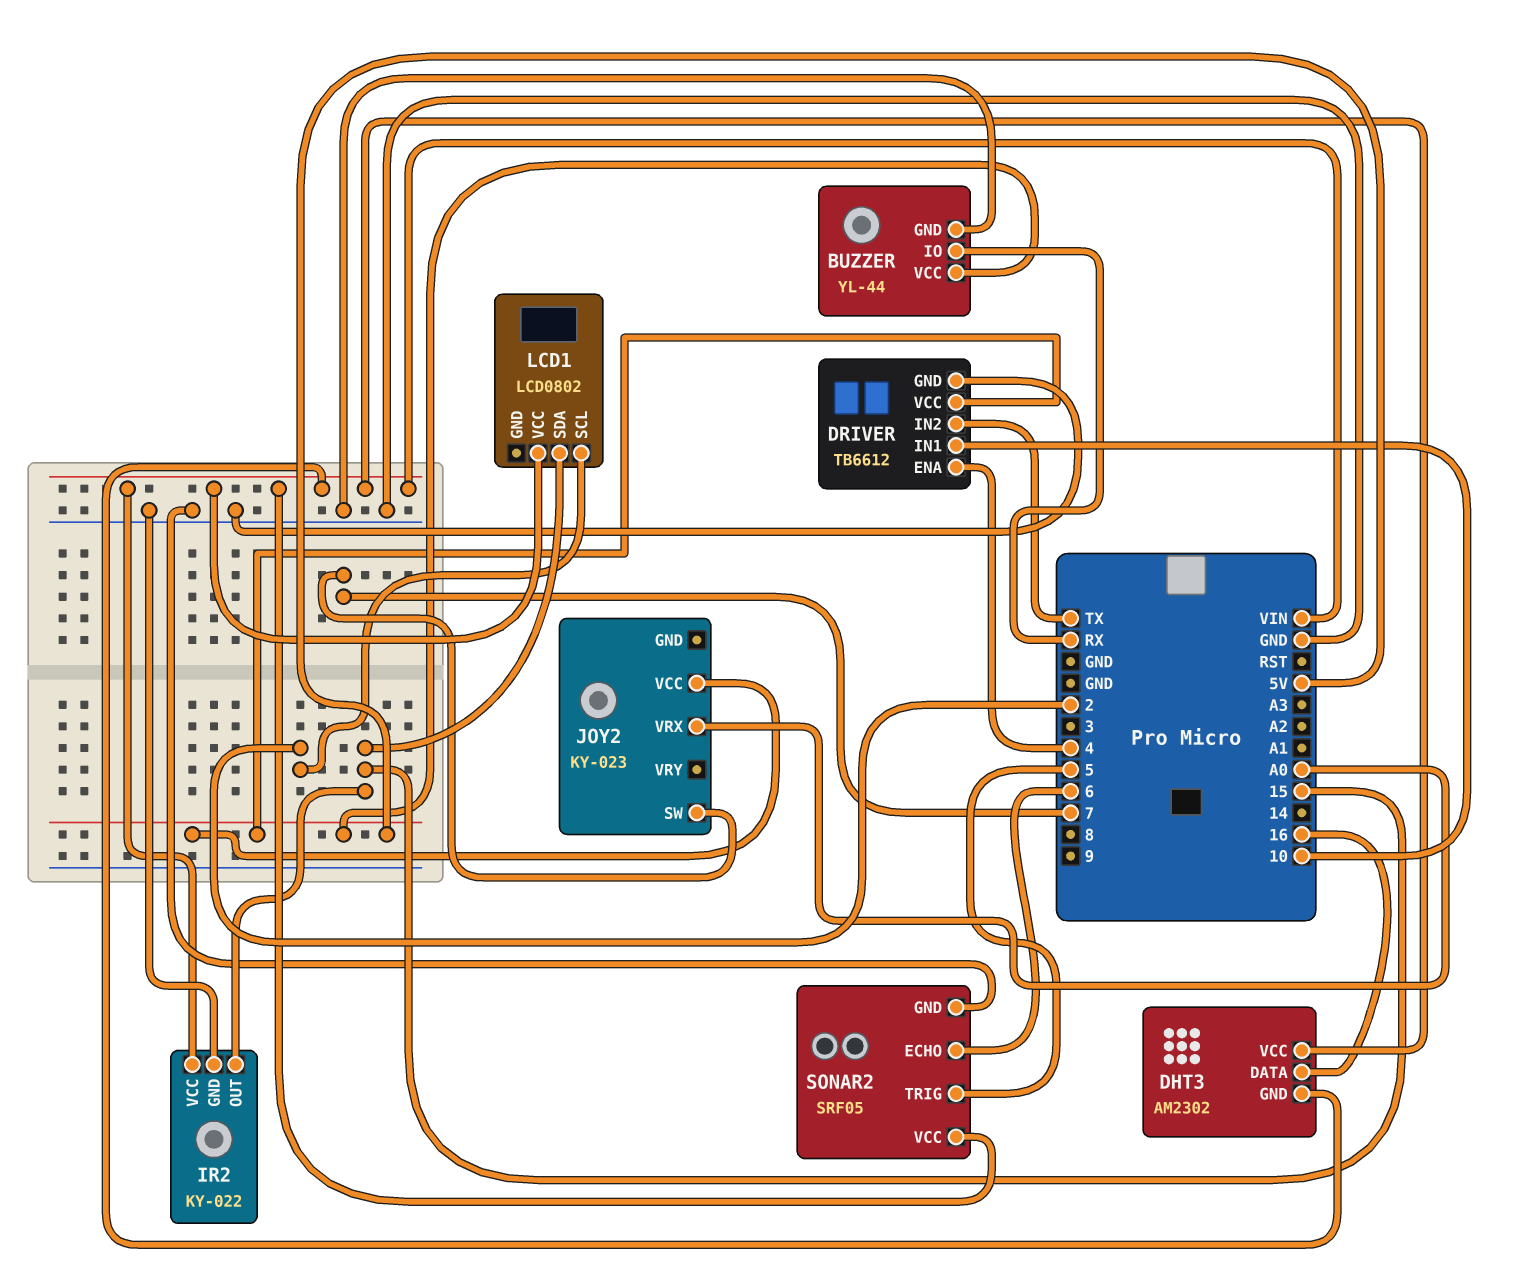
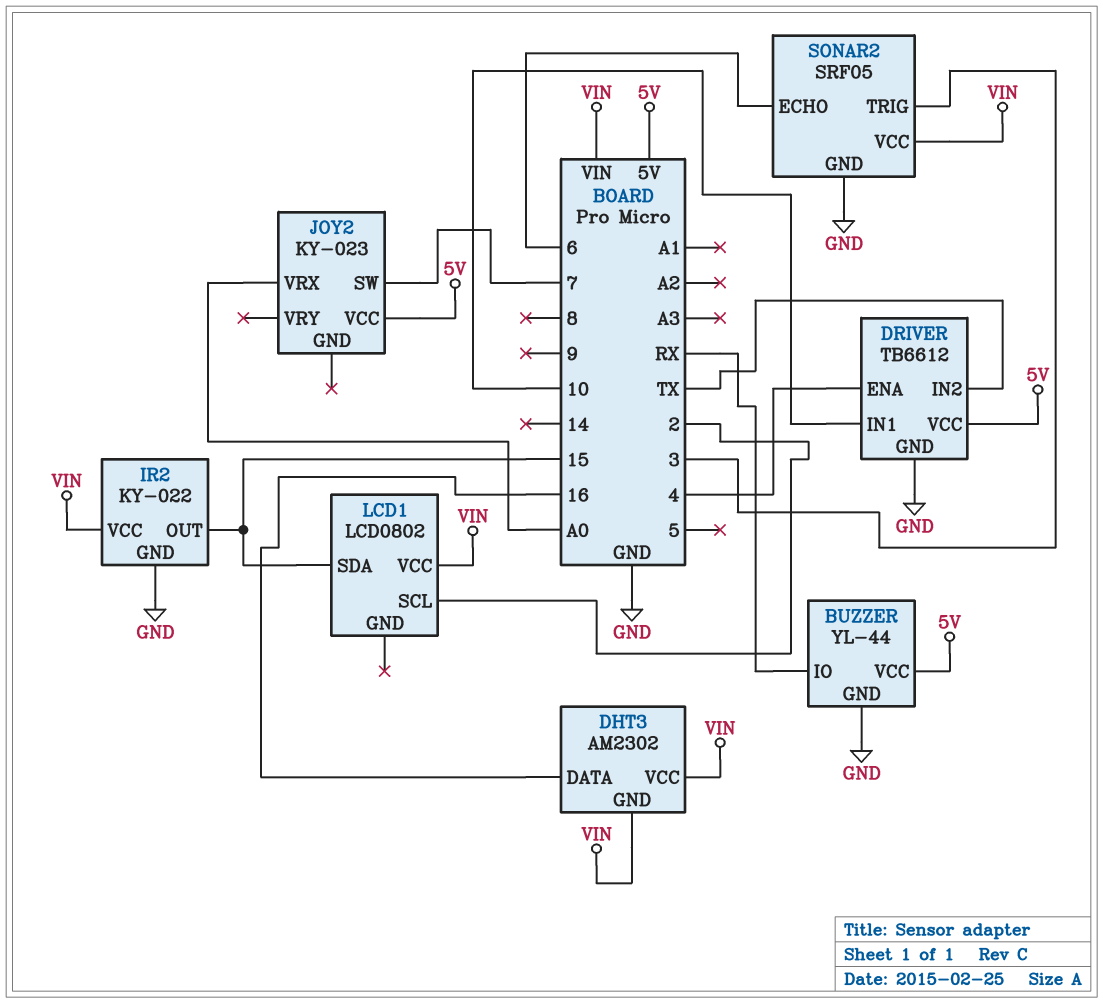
SONAR2 pin TRIG: 5 -> 3

